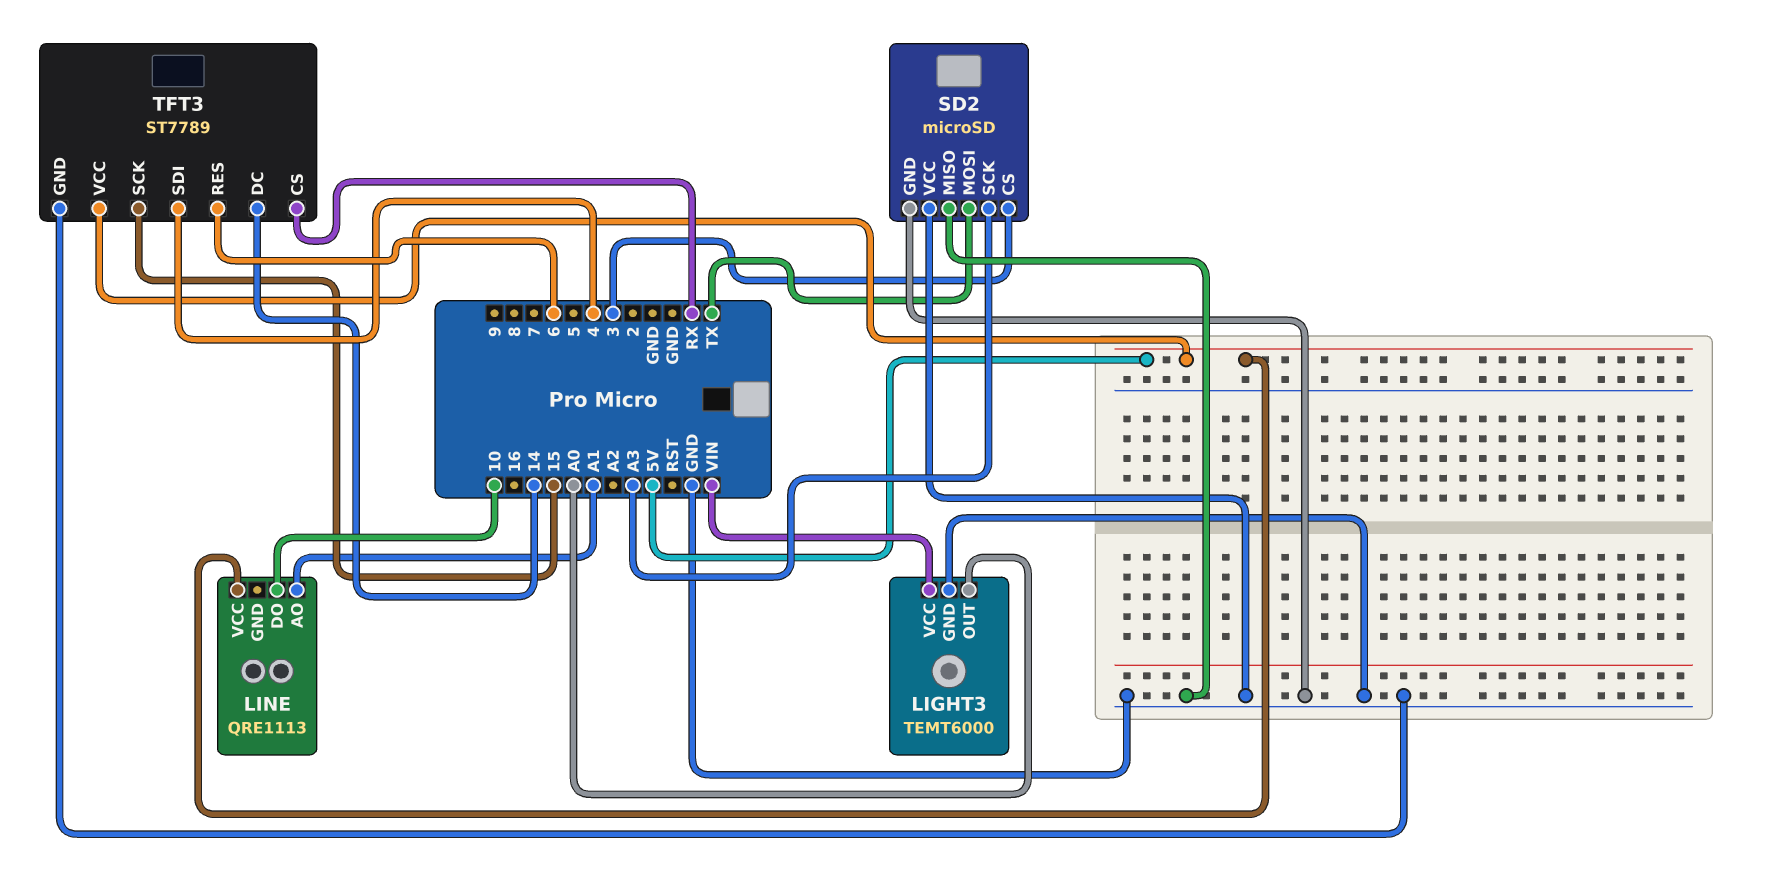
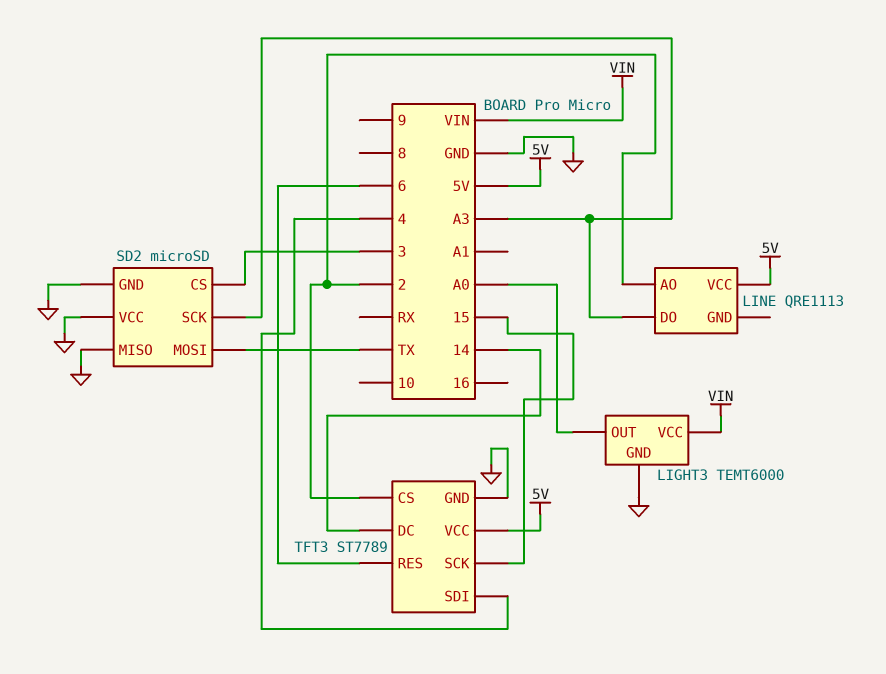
LINE pin AO: A1 -> 2
LINE pin DO: 10 -> A3
TFT3 pin CS: RX -> 2

